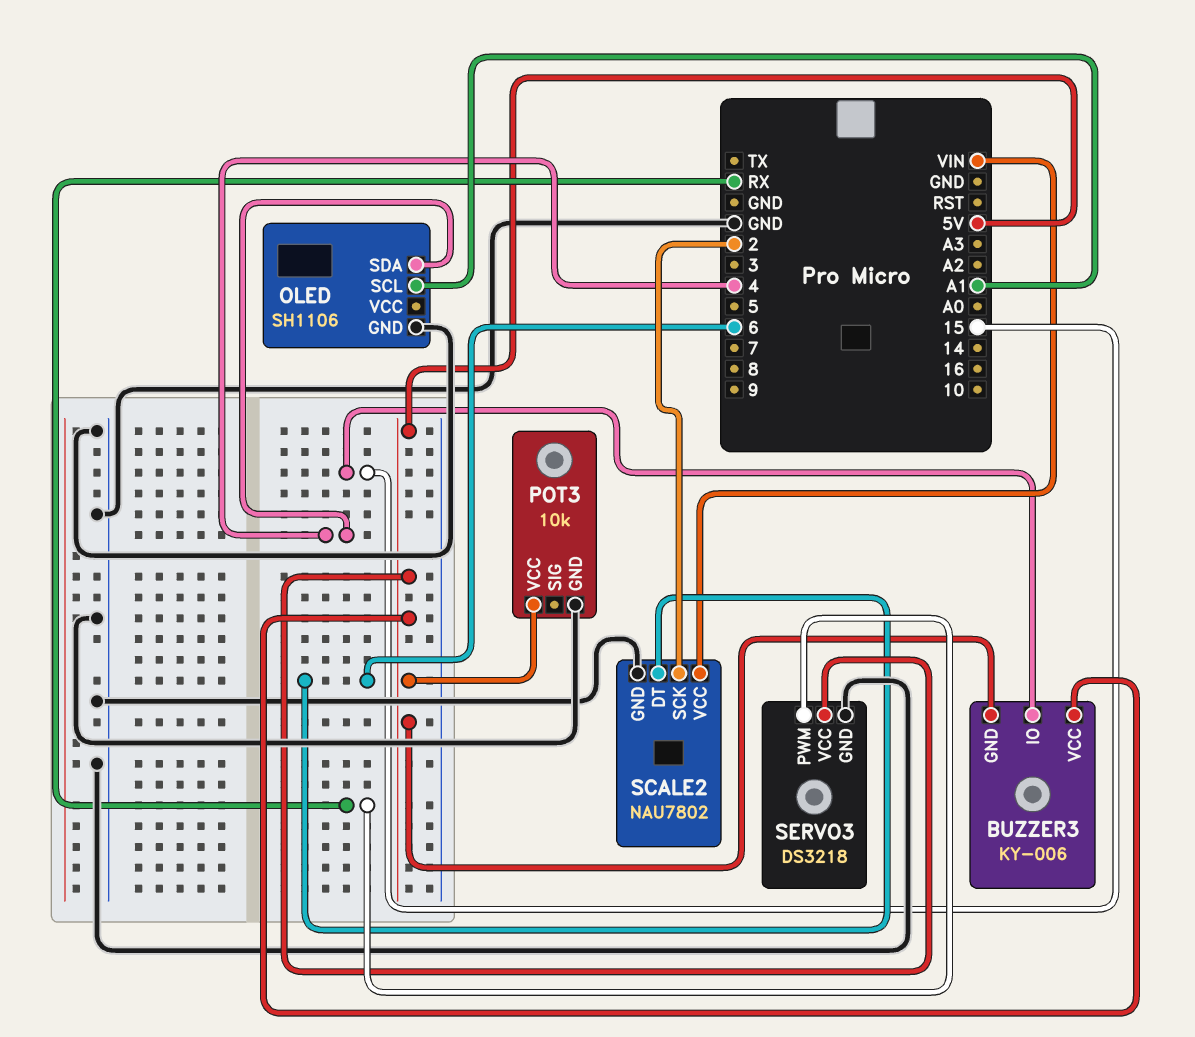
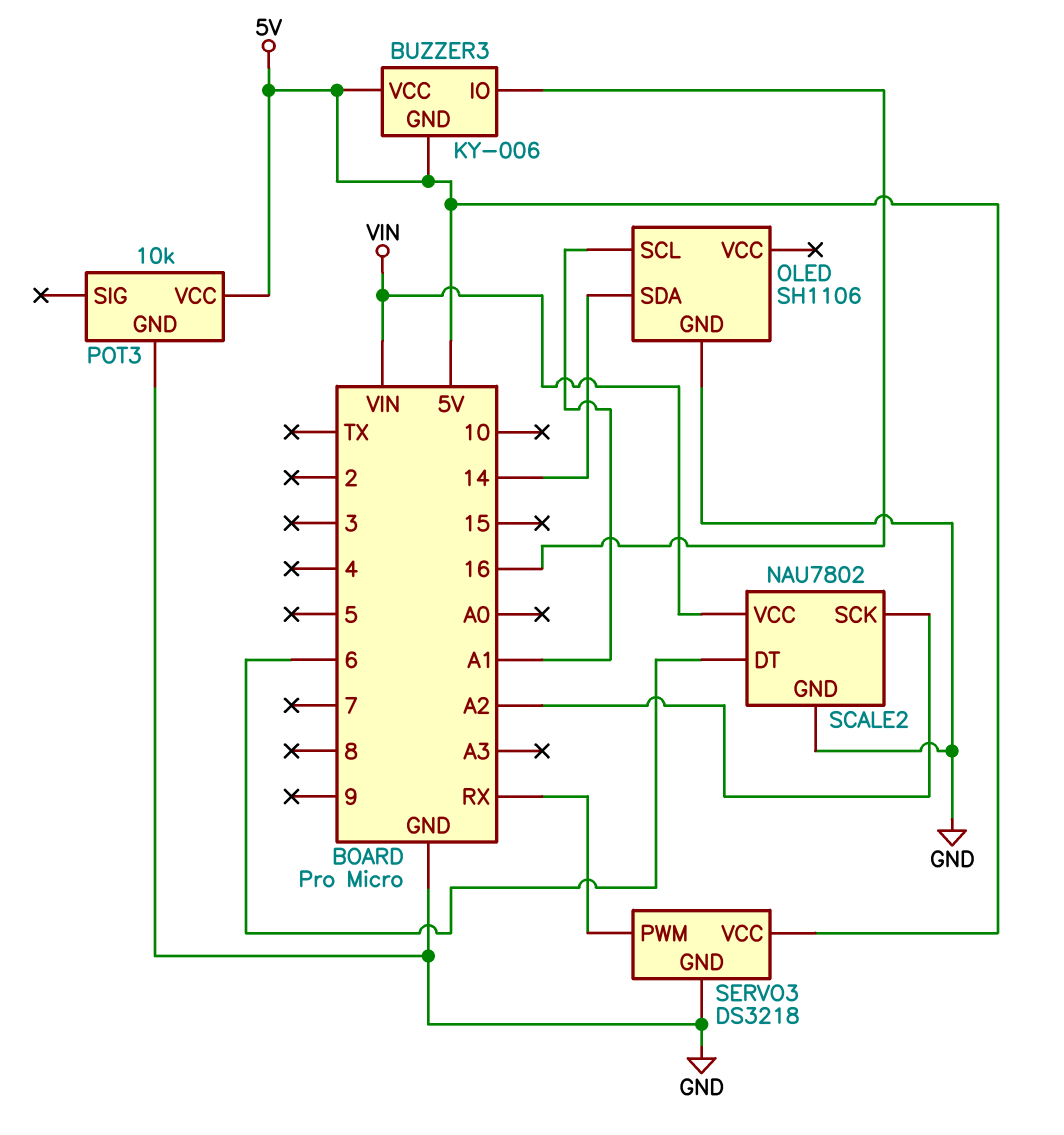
BUZZER3 pin IO: 15 -> 16
OLED pin SDA: 4 -> 14
SCALE2 pin SCK: 2 -> A2

